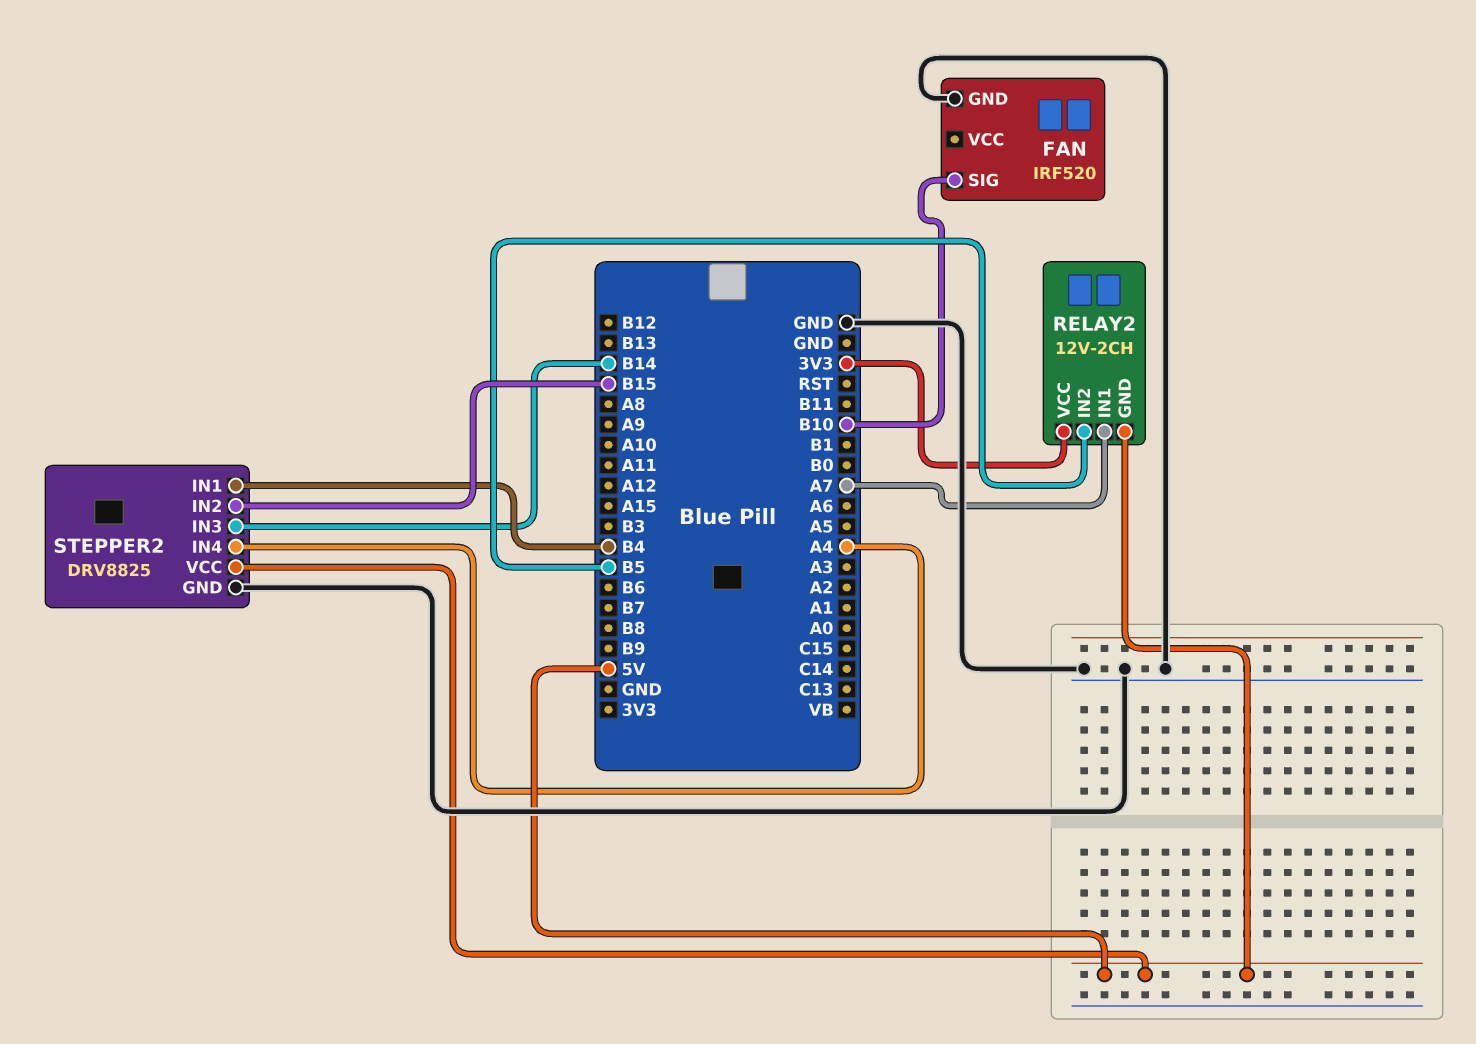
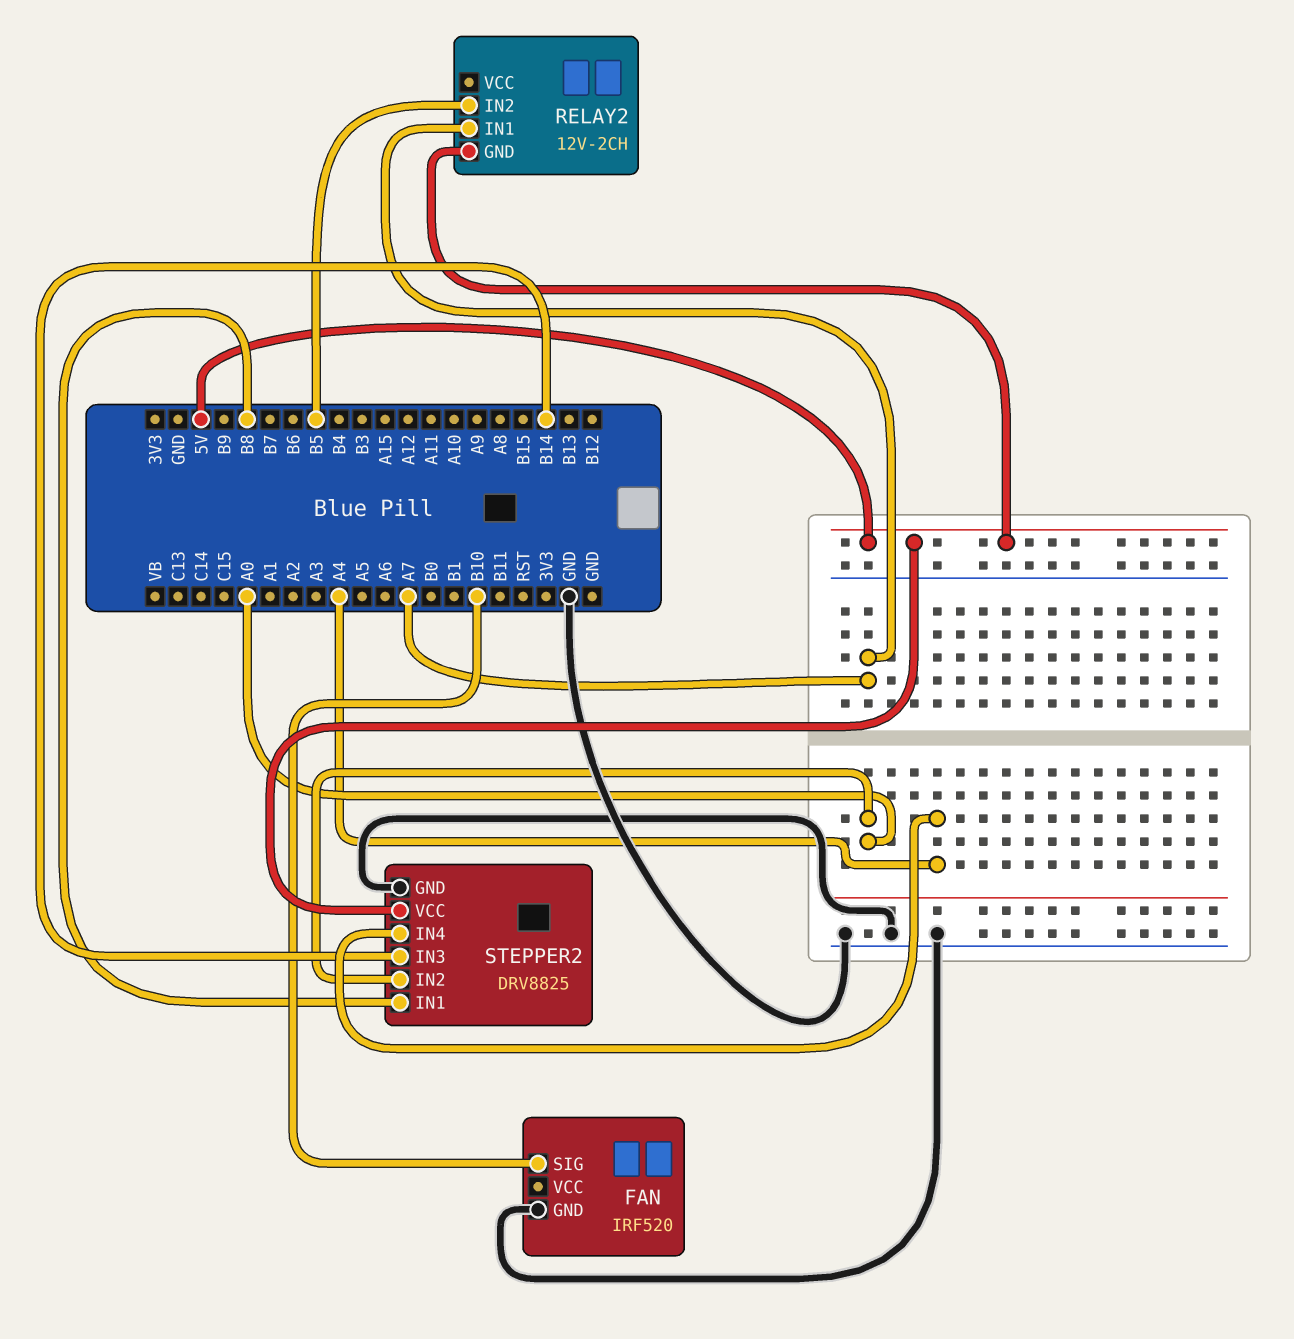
RELAY2 pin VCC: 3V3 -> none
STEPPER2 pin IN1: B4 -> B8
STEPPER2 pin IN2: B15 -> A0

